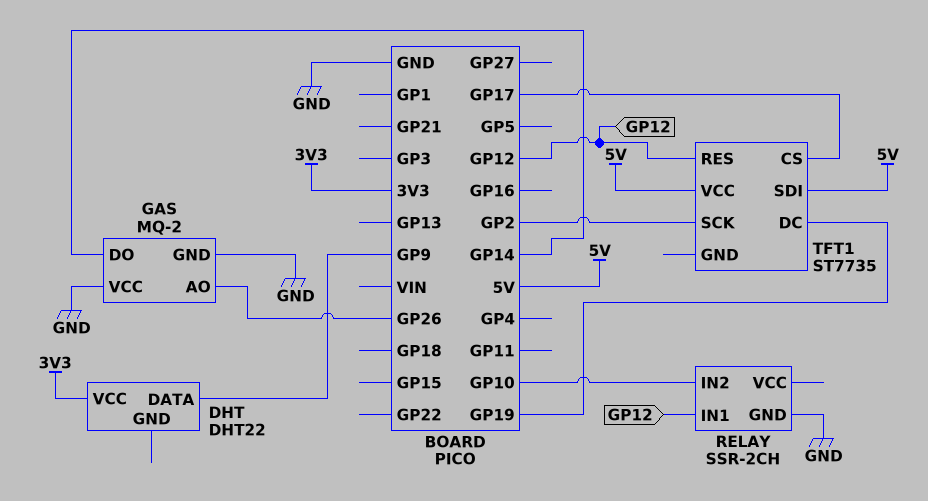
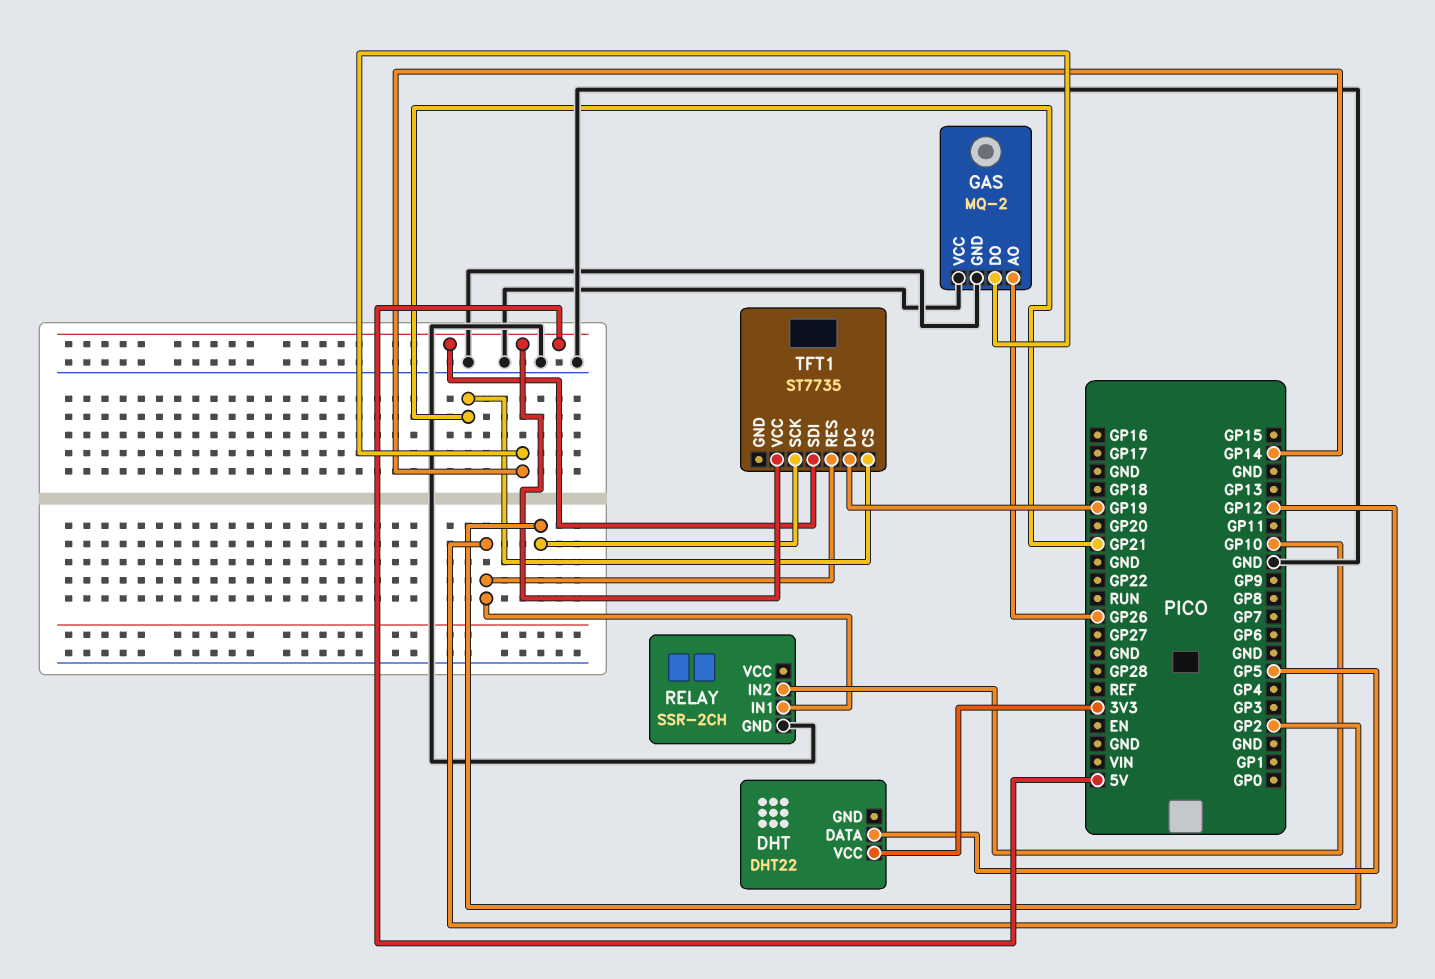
DHT pin DATA: GP9 -> GP5
TFT1 pin CS: GP17 -> GP21

